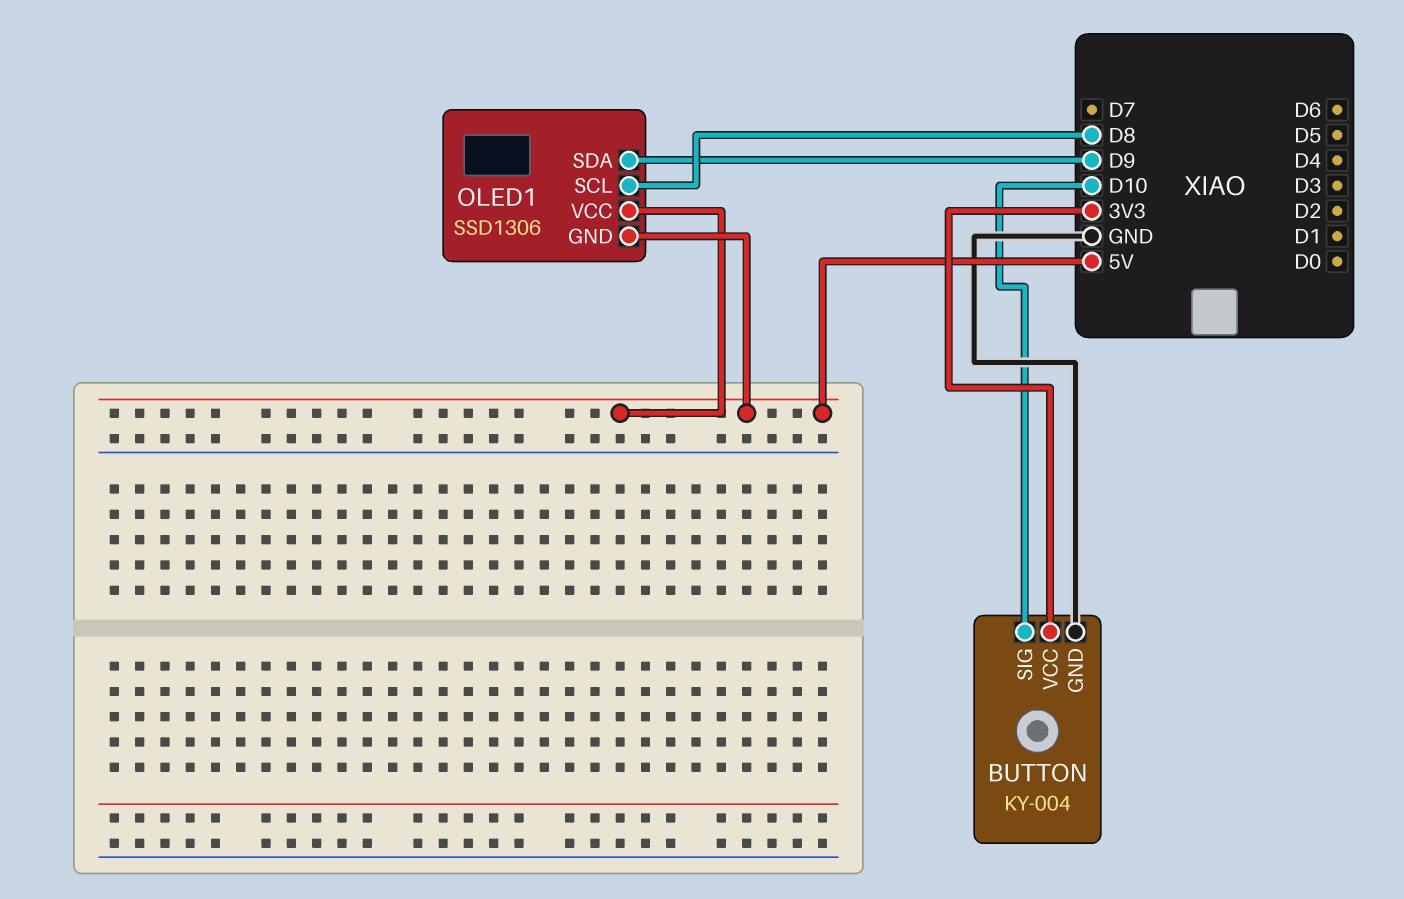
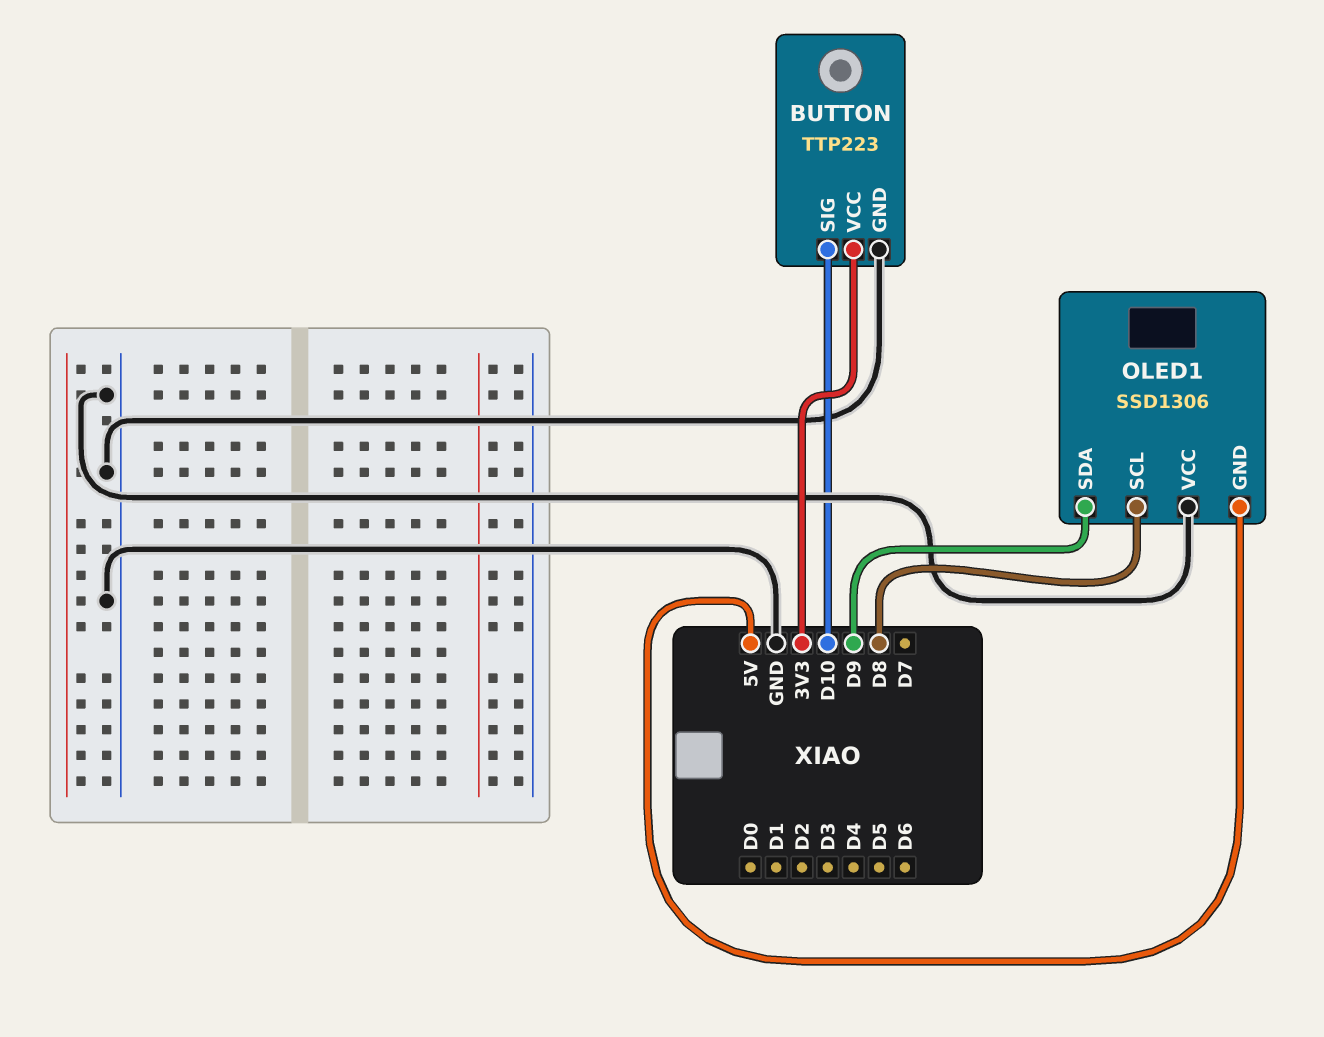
BUTTON: KY-004 -> TTP223
OLED1 pin VCC: 5V -> GND

